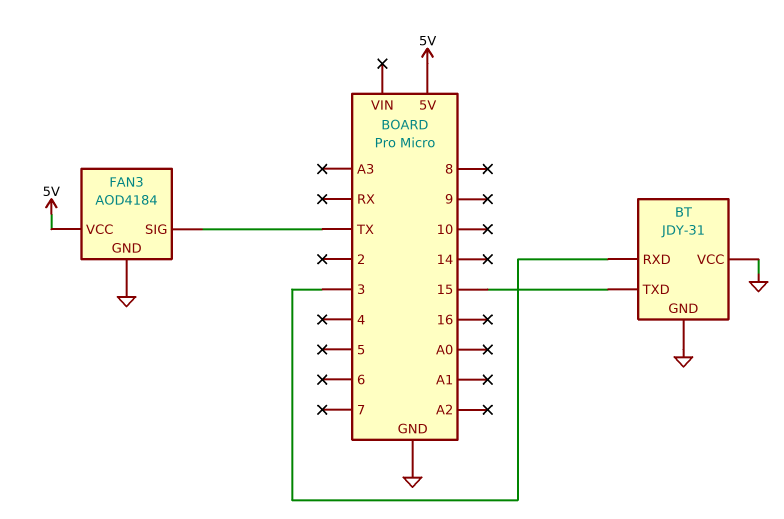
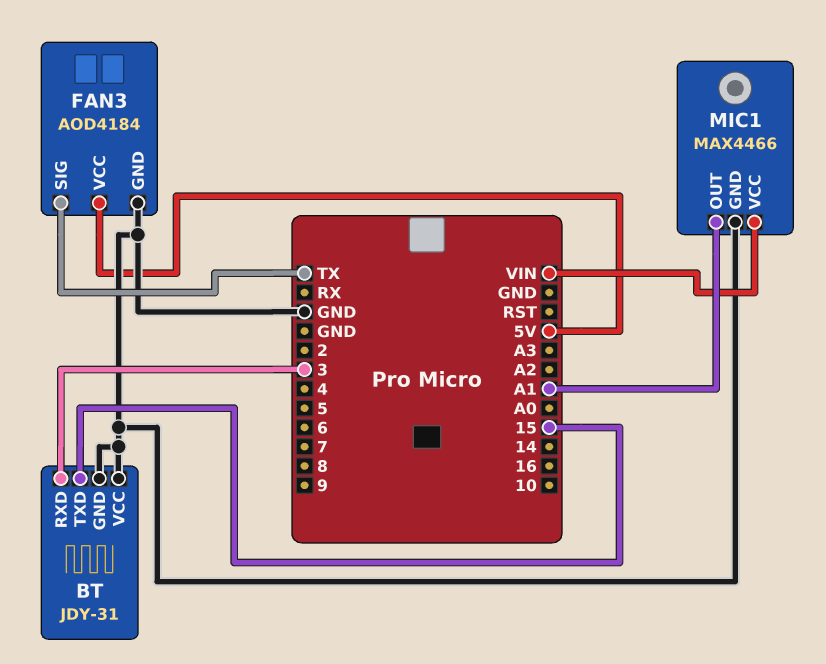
MIC1: none -> MAX4466
MIC1 pin GND: none -> GND
MIC1 pin OUT: none -> A1
MIC1 pin VCC: none -> VIN

